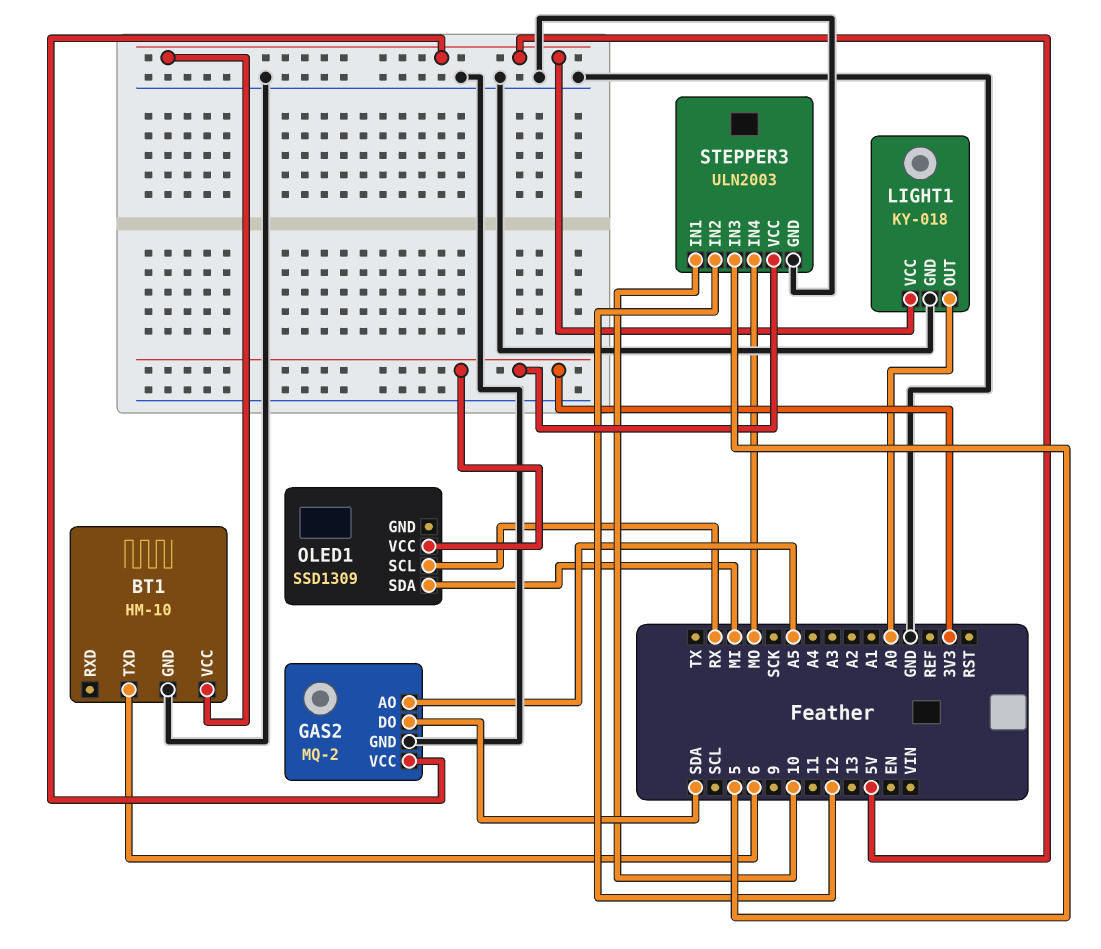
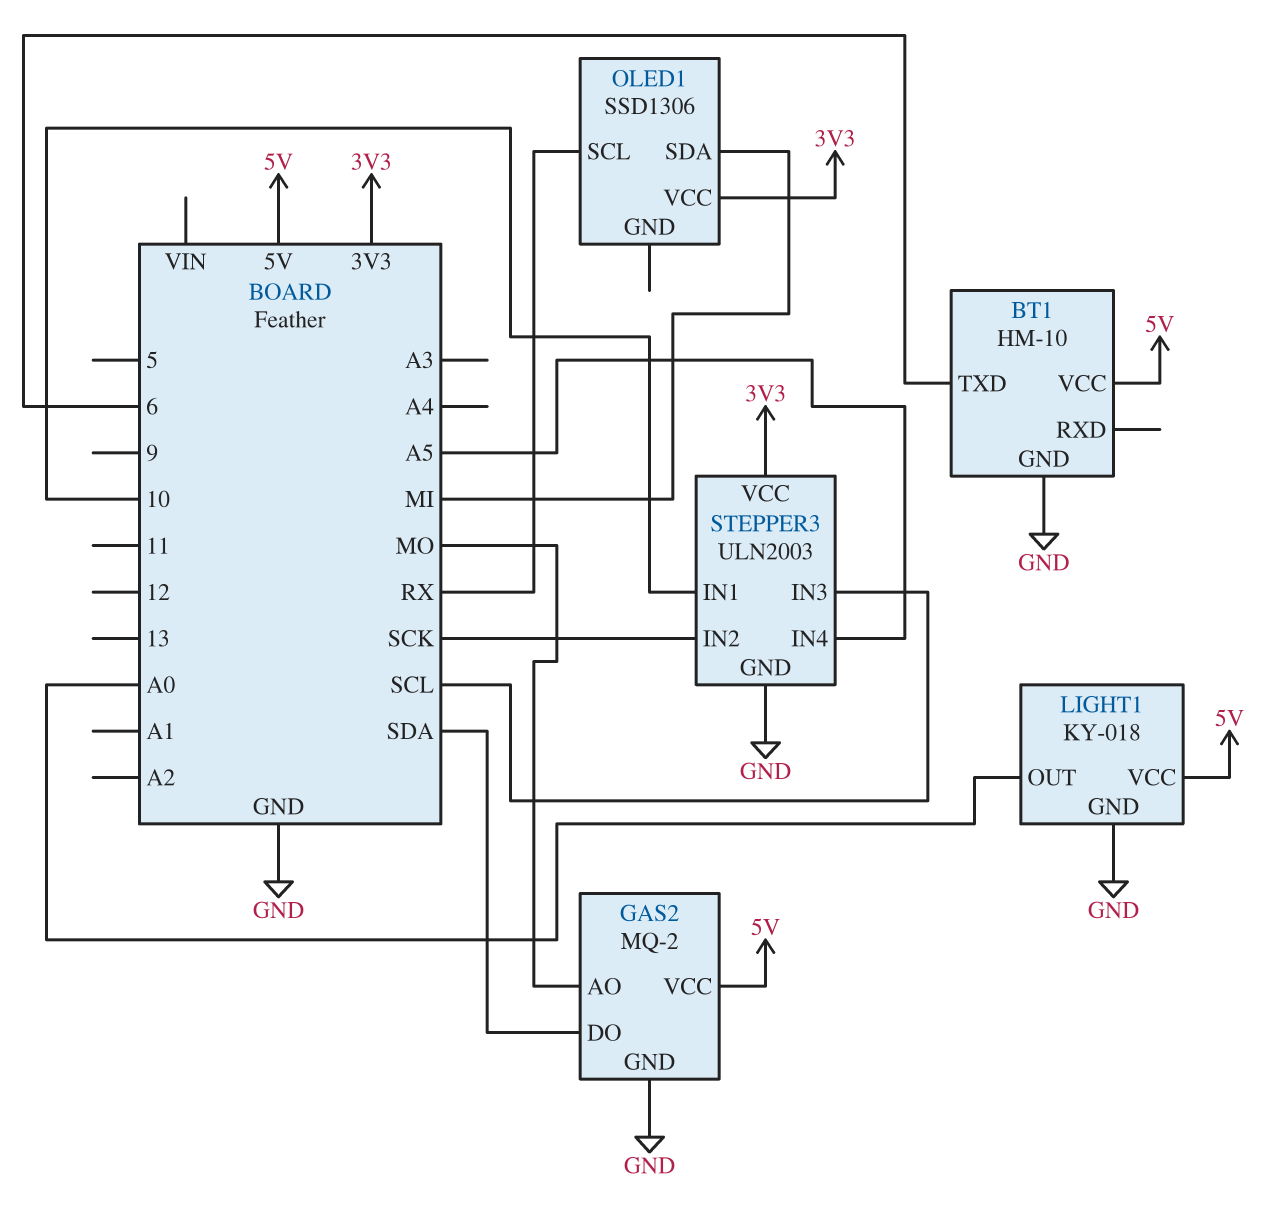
GAS2 pin AO: A5 -> MO
OLED1: SSD1309 -> SSD1306
STEPPER3 pin IN2: 12 -> SCK
STEPPER3 pin IN3: 5 -> SCL
STEPPER3 pin IN4: MO -> A5

